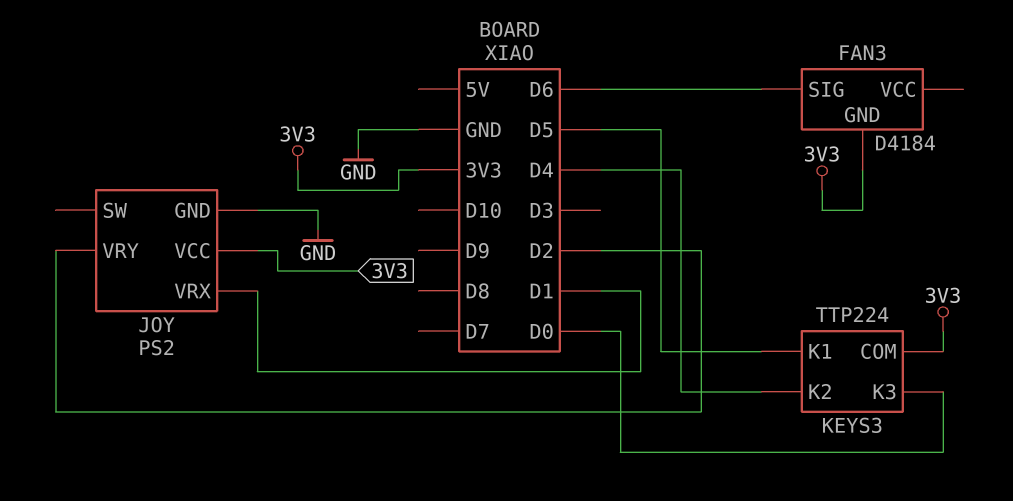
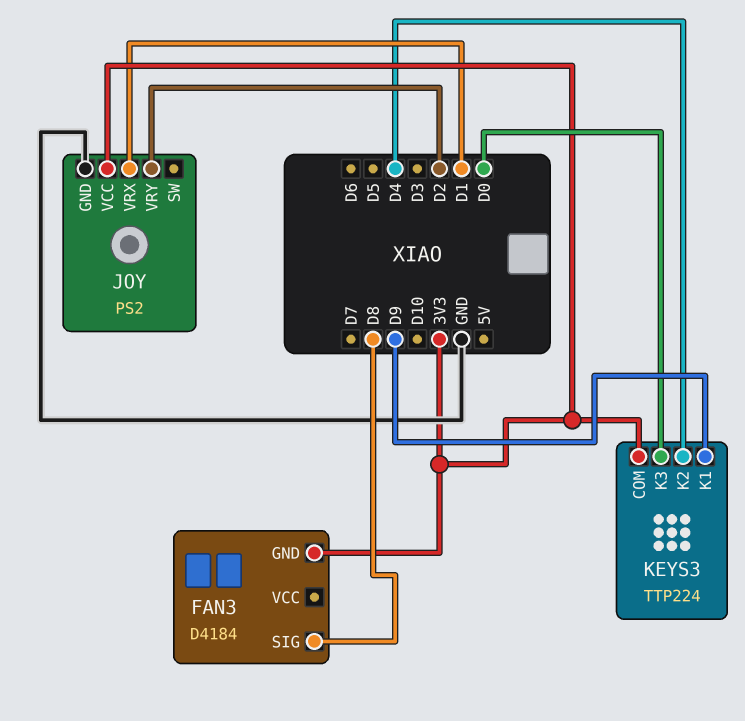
FAN3 pin SIG: D6 -> D8
KEYS3 pin K1: D5 -> D9

